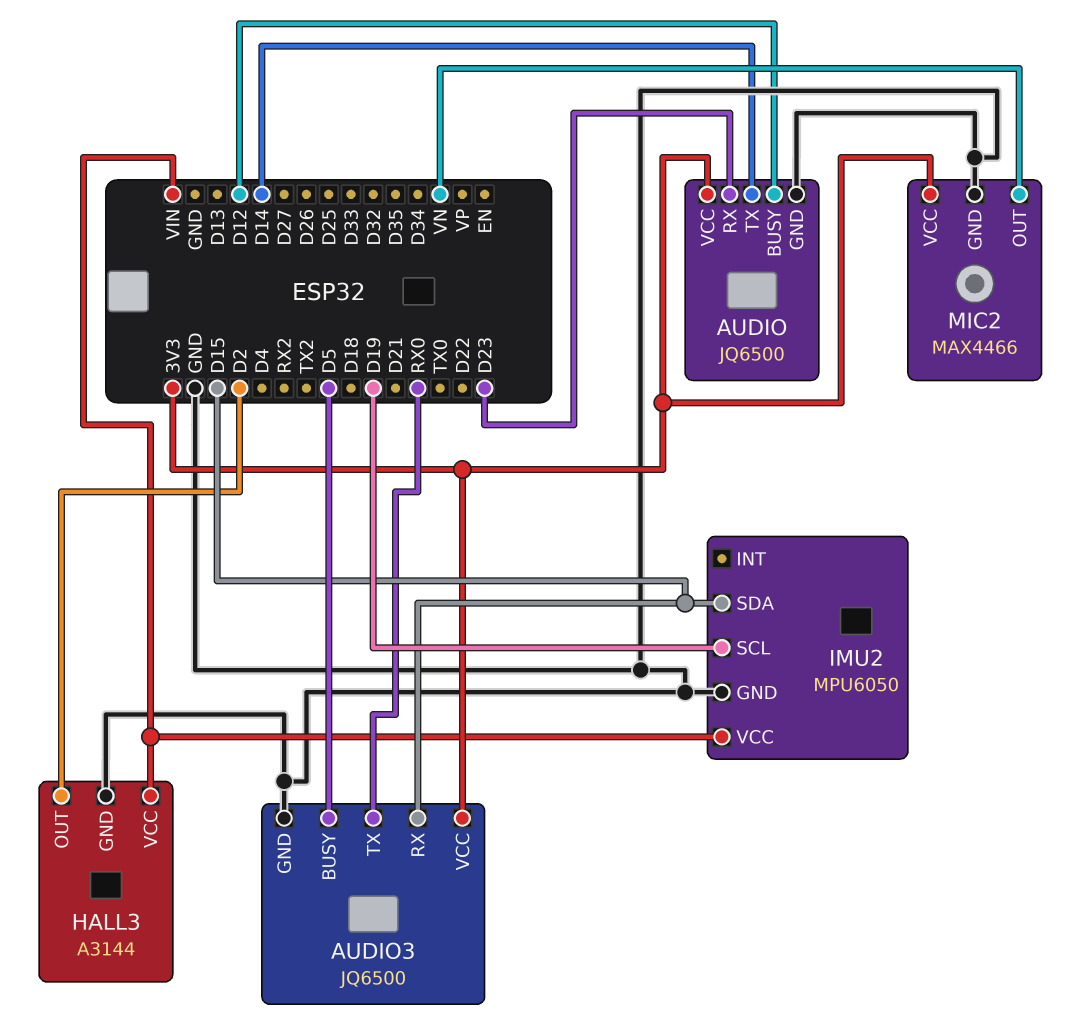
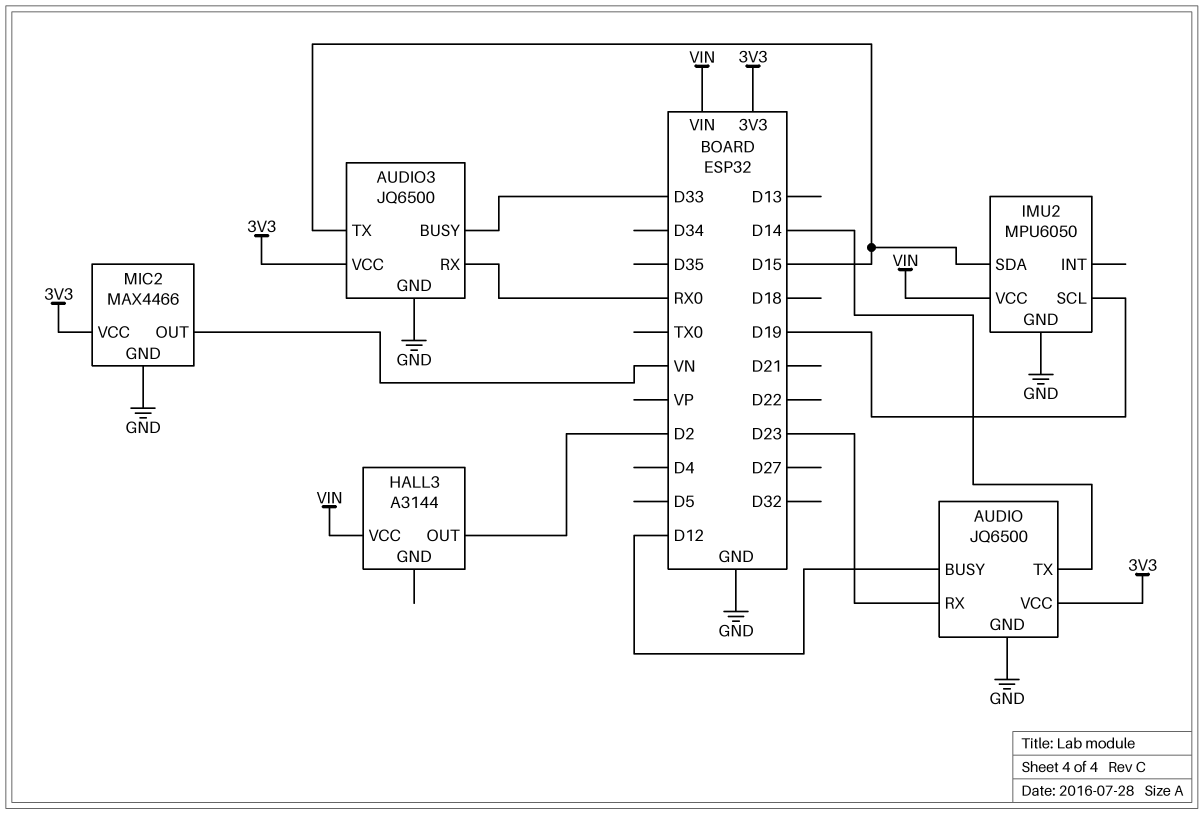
AUDIO3 pin BUSY: D5 -> D33
AUDIO3 pin RX: D15 -> RX0
AUDIO3 pin TX: RX0 -> D15
HALL3 pin GND: GND -> none

